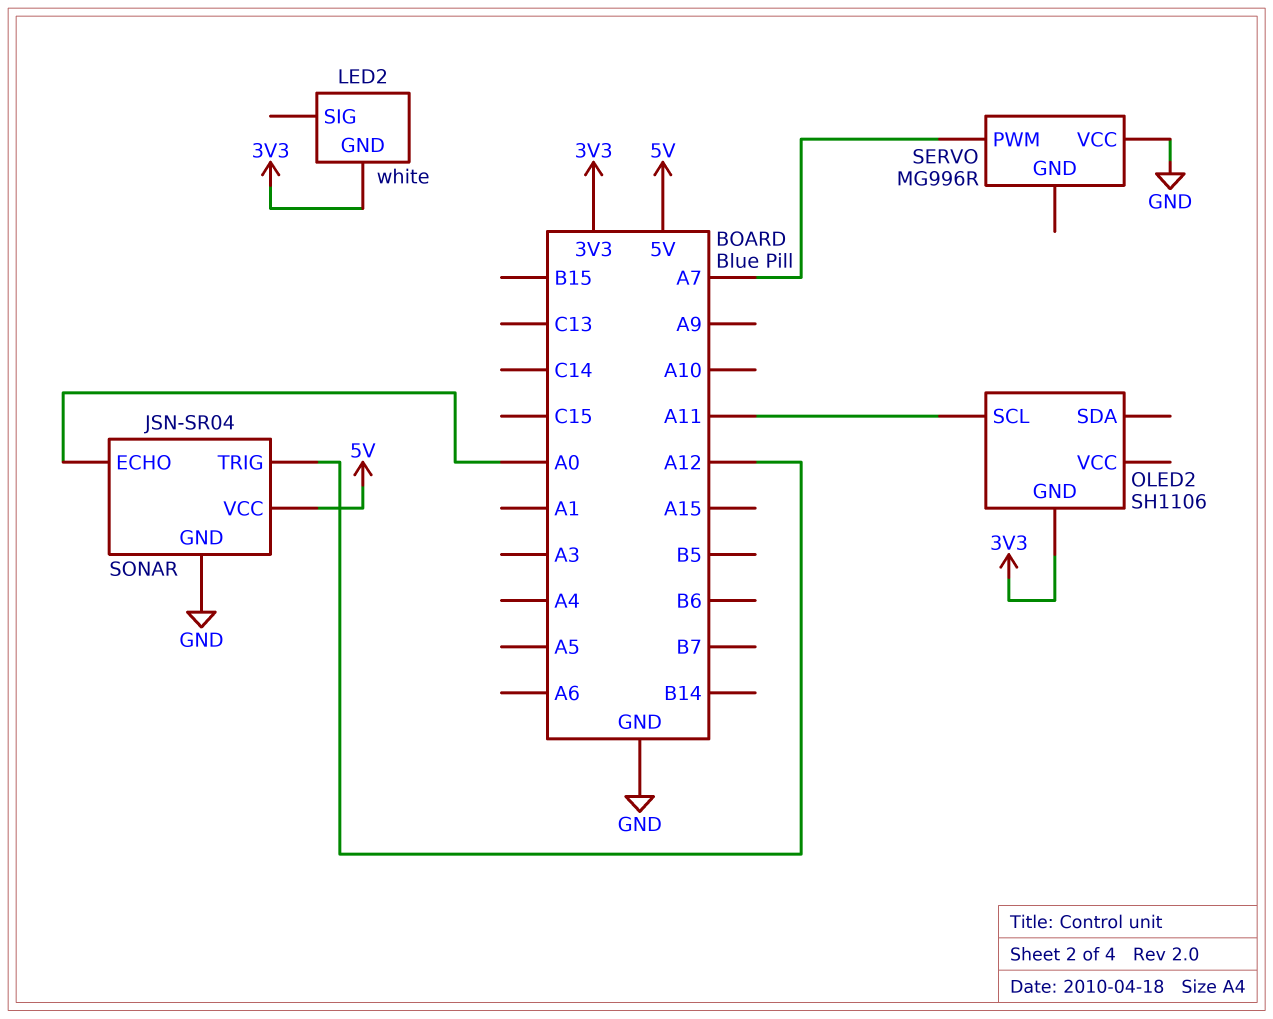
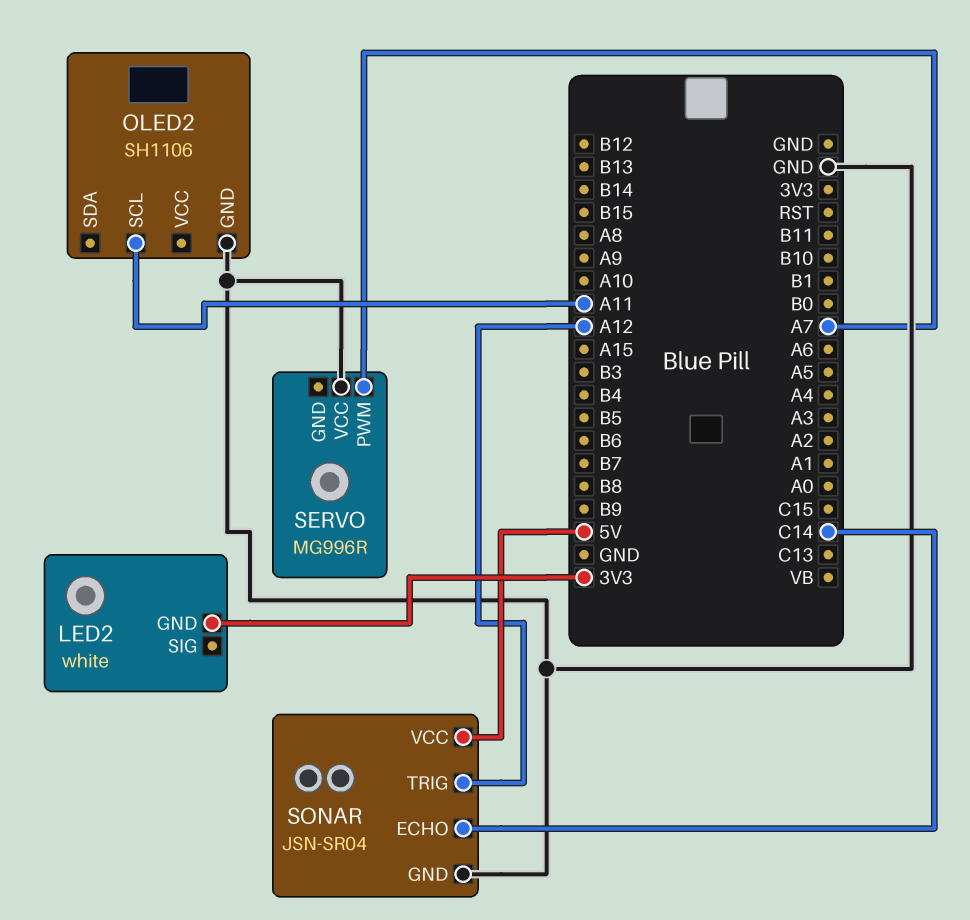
OLED2 pin GND: 3V3 -> GND
SONAR pin ECHO: A0 -> C14

